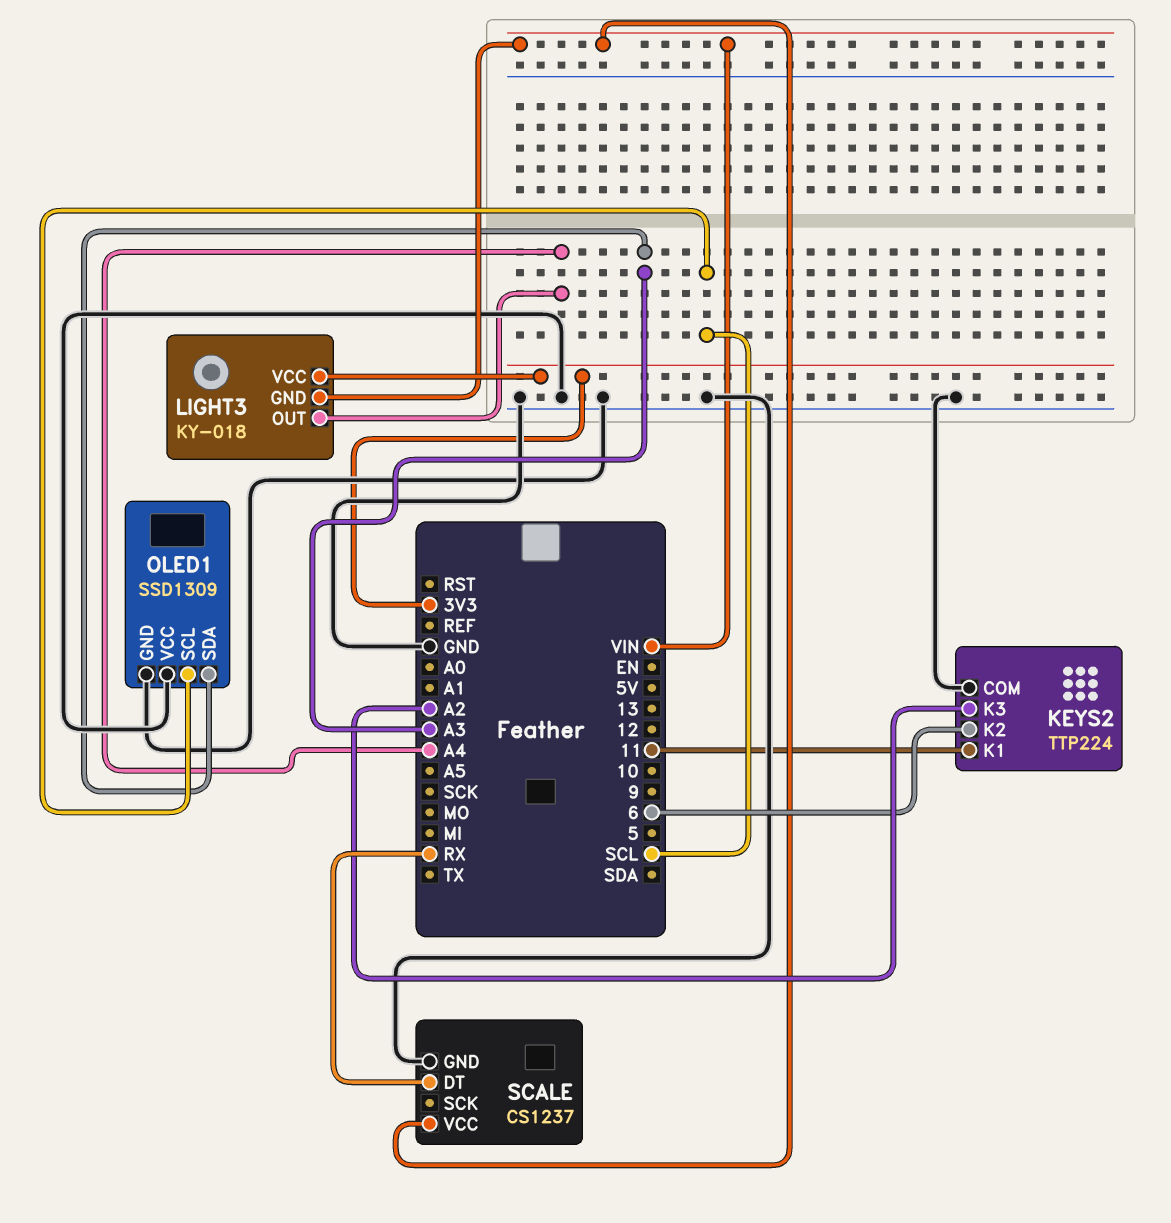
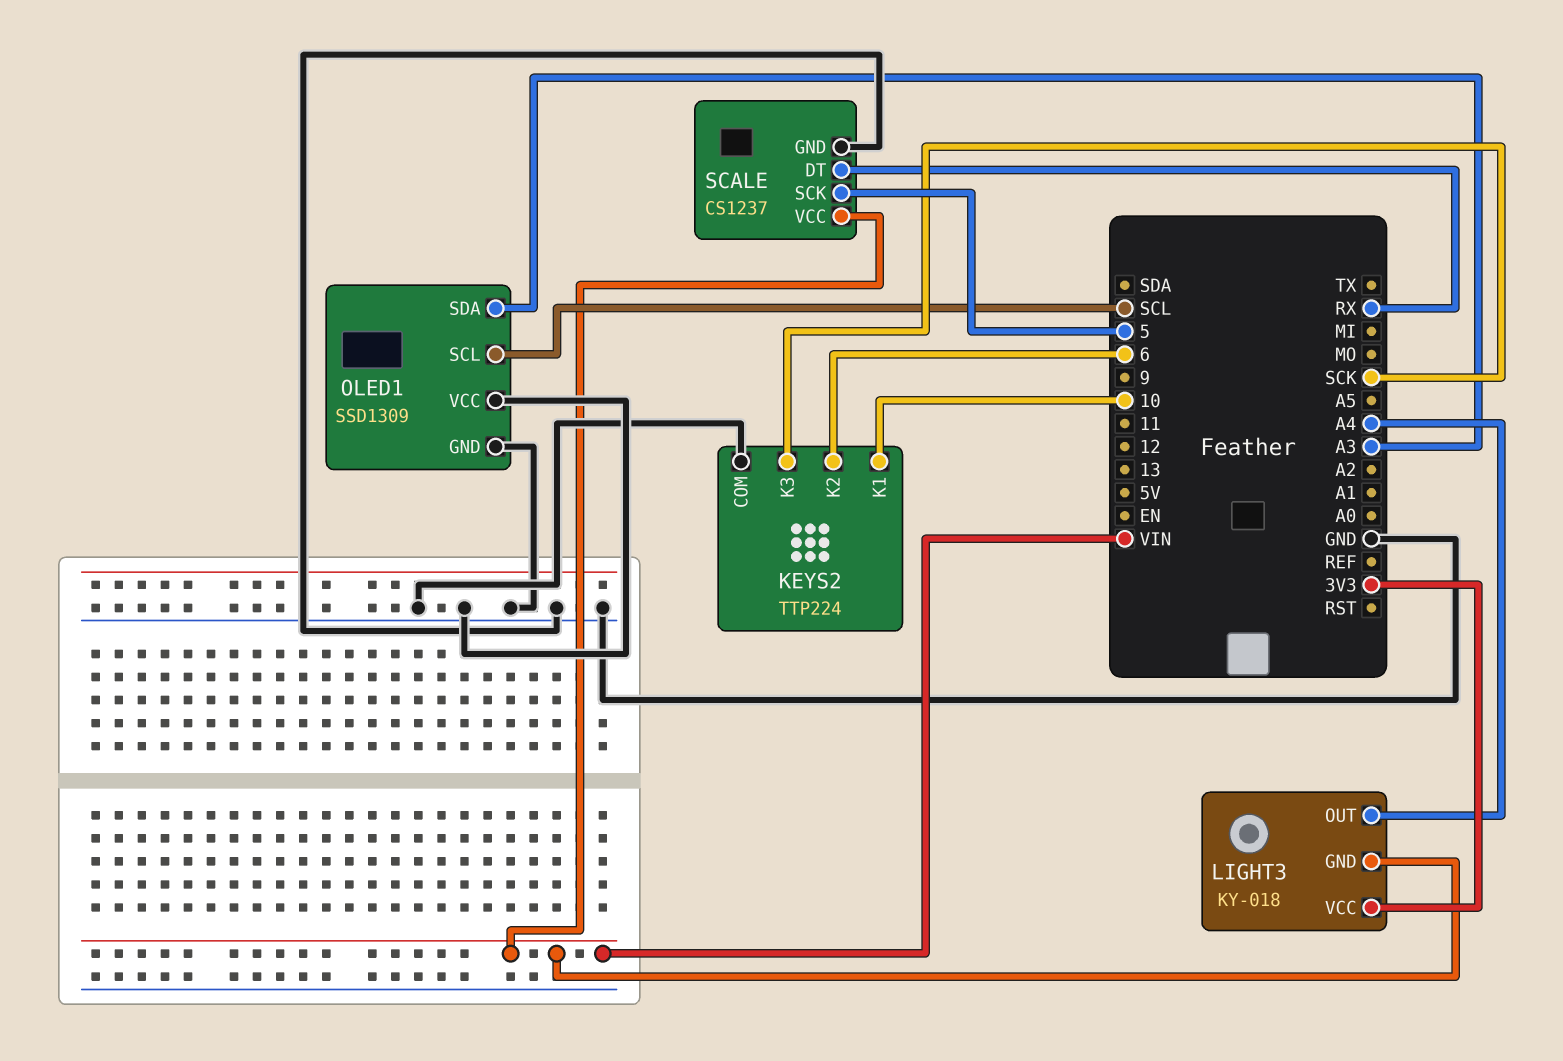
KEYS2 pin K1: 11 -> 10
KEYS2 pin K3: A2 -> SCK
SCALE pin SCK: none -> 5

